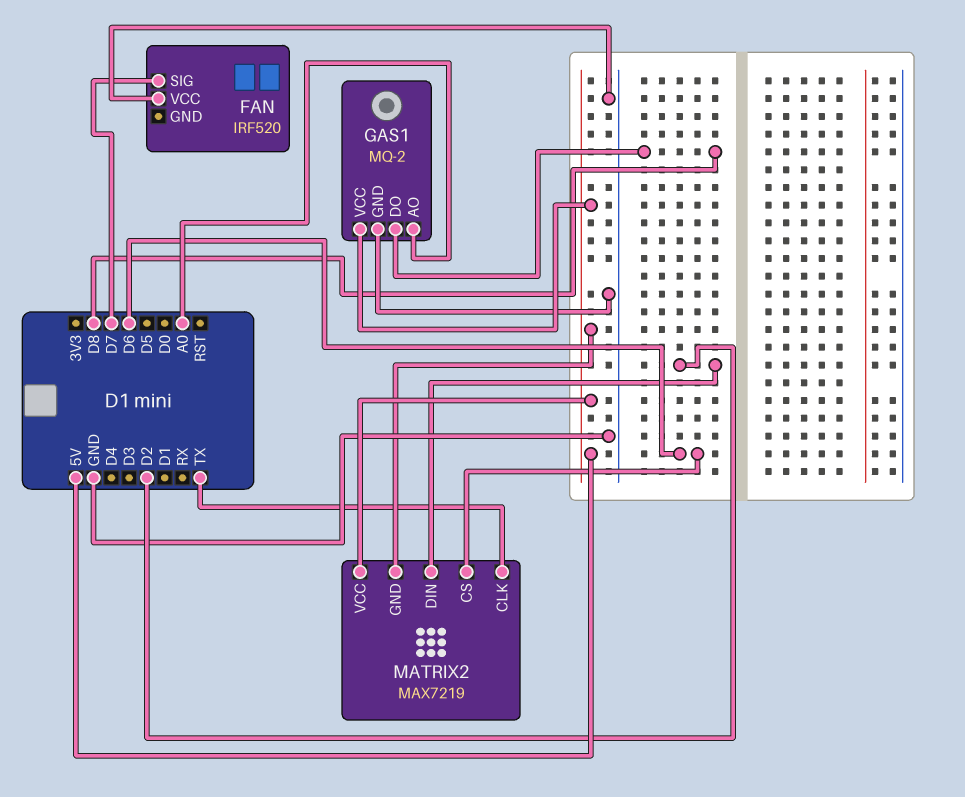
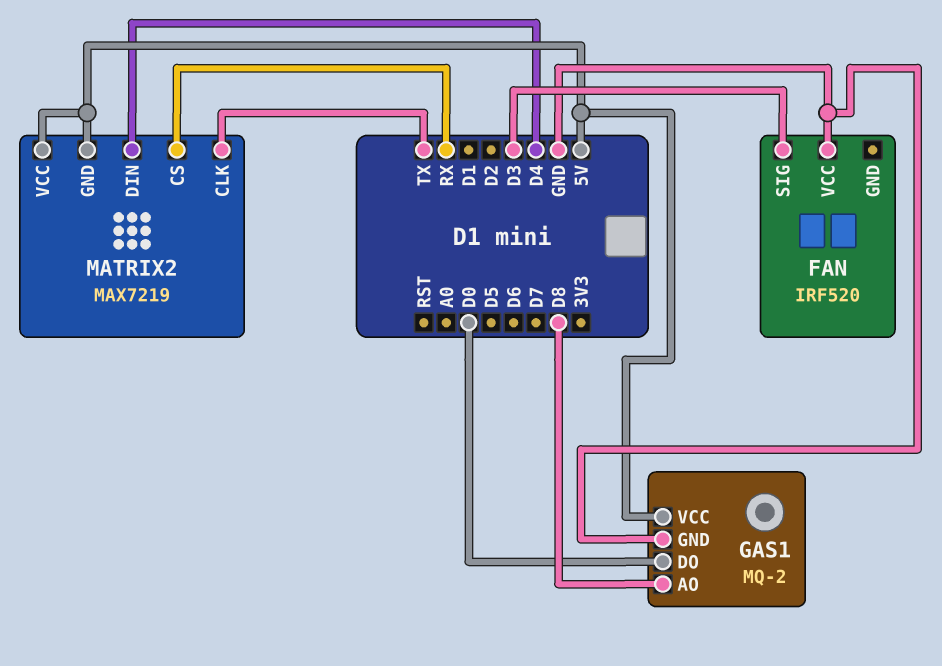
FAN pin SIG: D7 -> D3
GAS1 pin AO: A0 -> D8
GAS1 pin DO: D8 -> D0
MATRIX2 pin CS: D6 -> RX
MATRIX2 pin DIN: D2 -> D4

